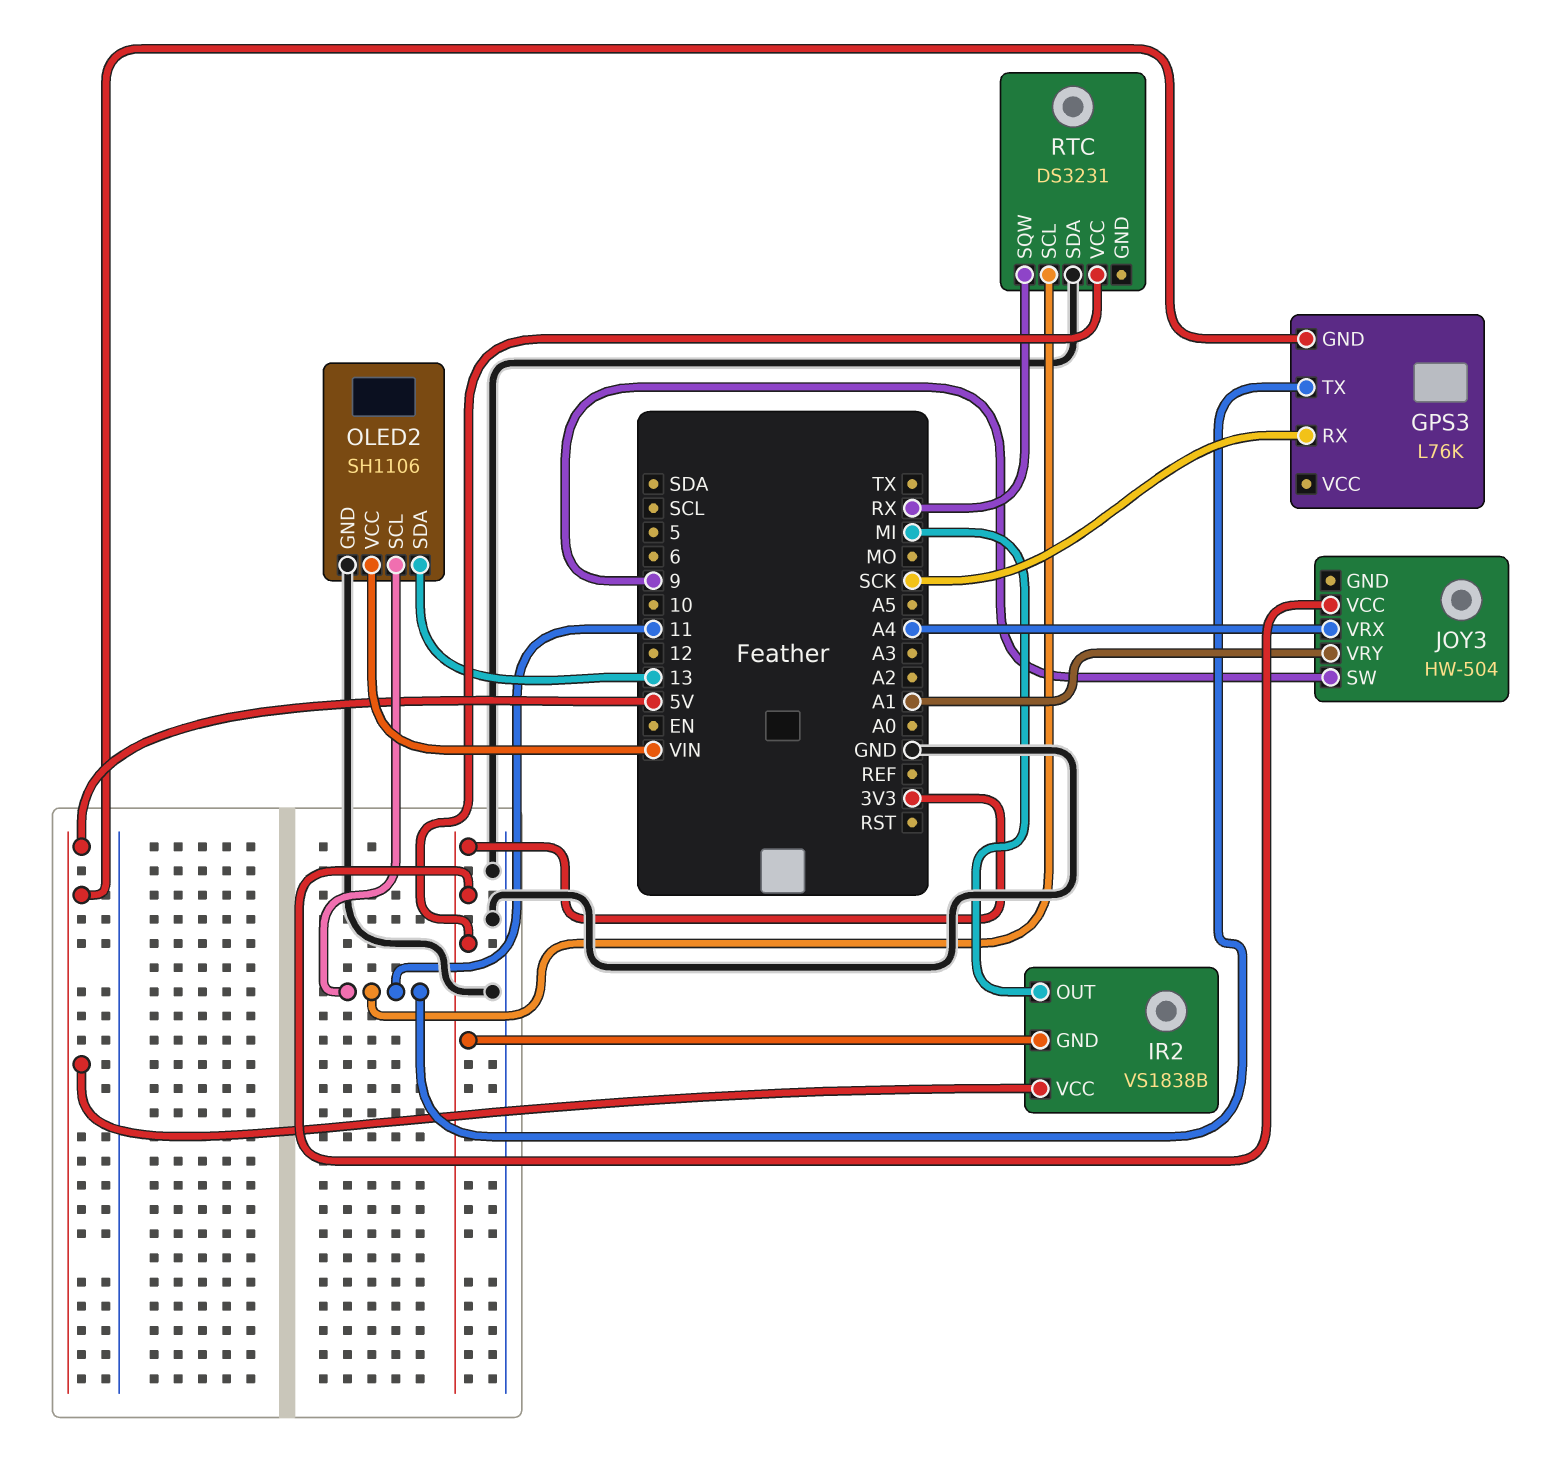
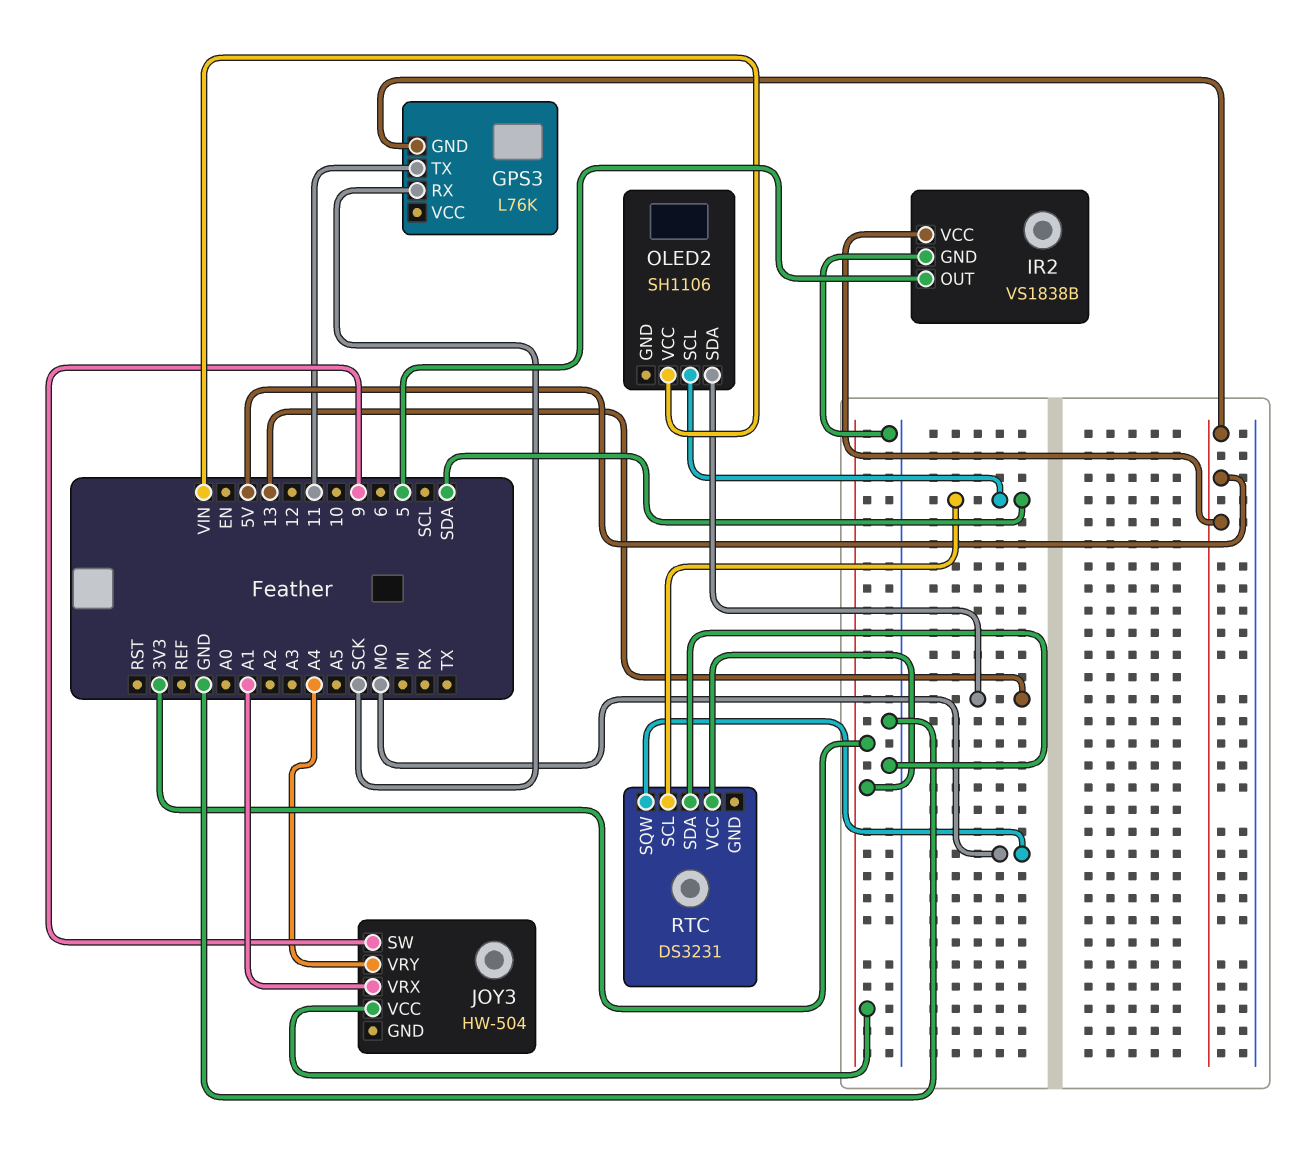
IR2 pin GND: 3V3 -> GND
IR2 pin OUT: MI -> 5
JOY3 pin VRX: A4 -> A1
JOY3 pin VRY: A1 -> A4
OLED2 pin GND: GND -> none
OLED2 pin SCL: 11 -> SDA
RTC pin SCL: 11 -> SDA
RTC pin SQW: RX -> MO

